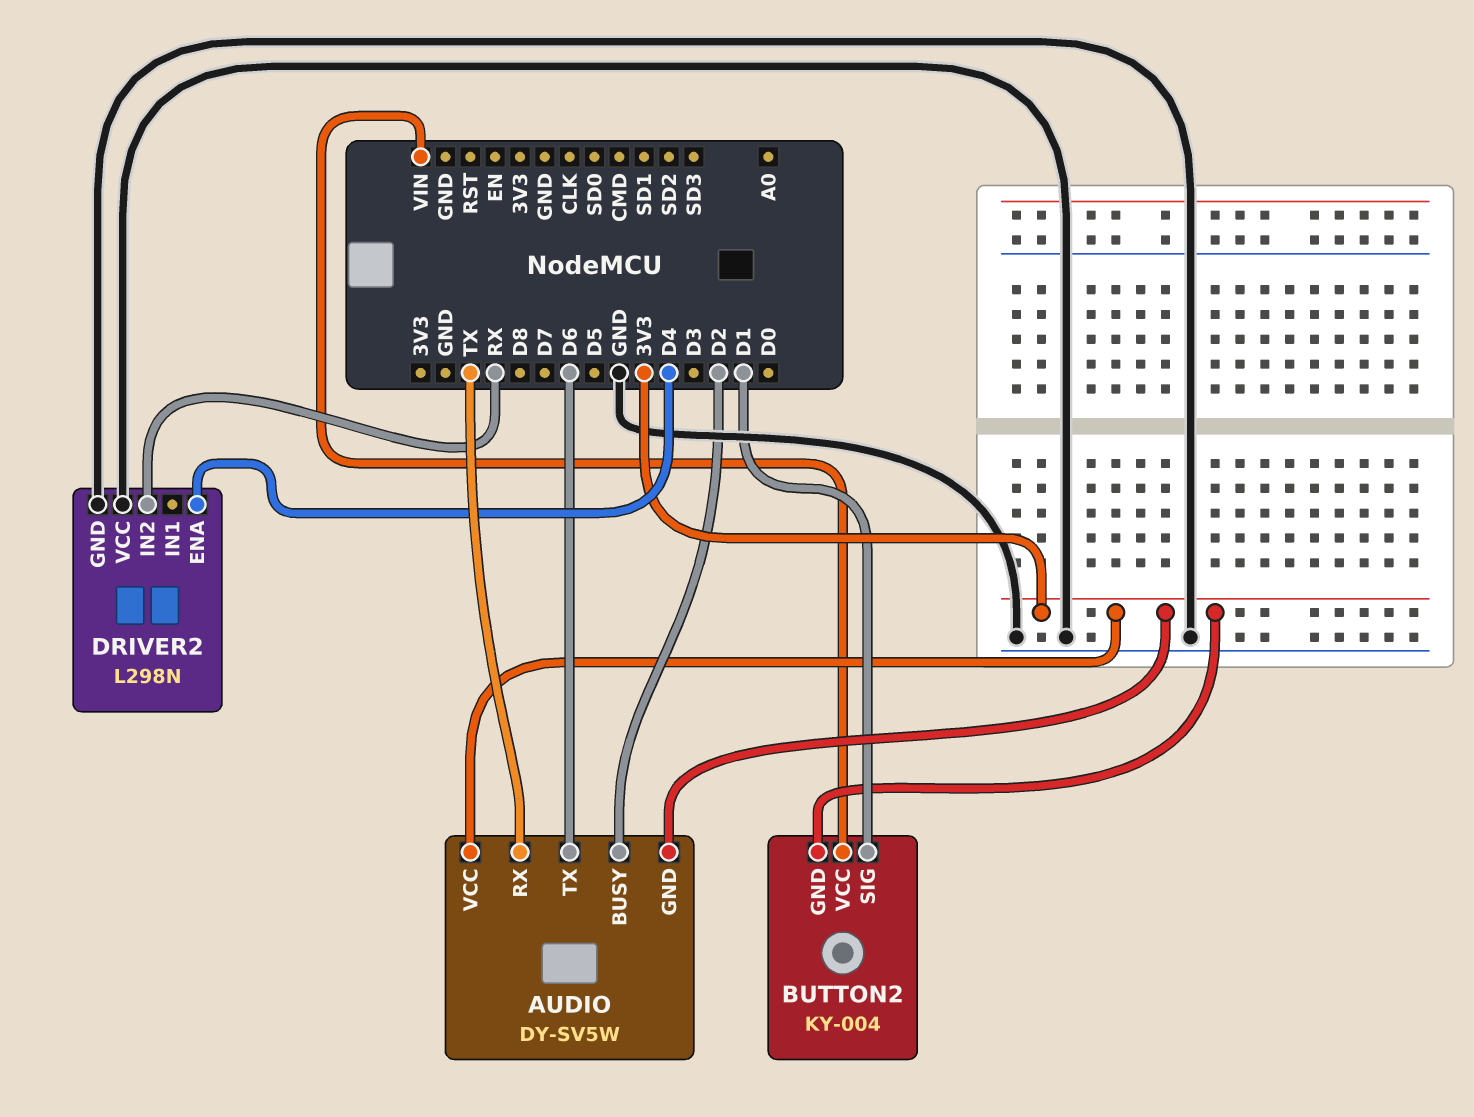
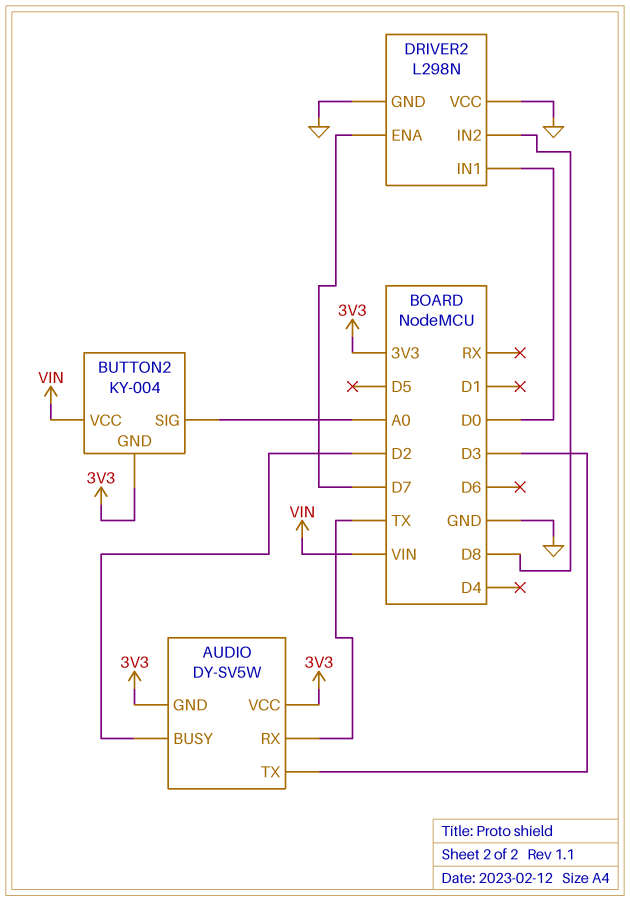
AUDIO pin TX: D6 -> D3
BUTTON2 pin SIG: D1 -> A0
DRIVER2 pin ENA: D4 -> D7
DRIVER2 pin IN1: none -> D0
DRIVER2 pin IN2: RX -> D8

